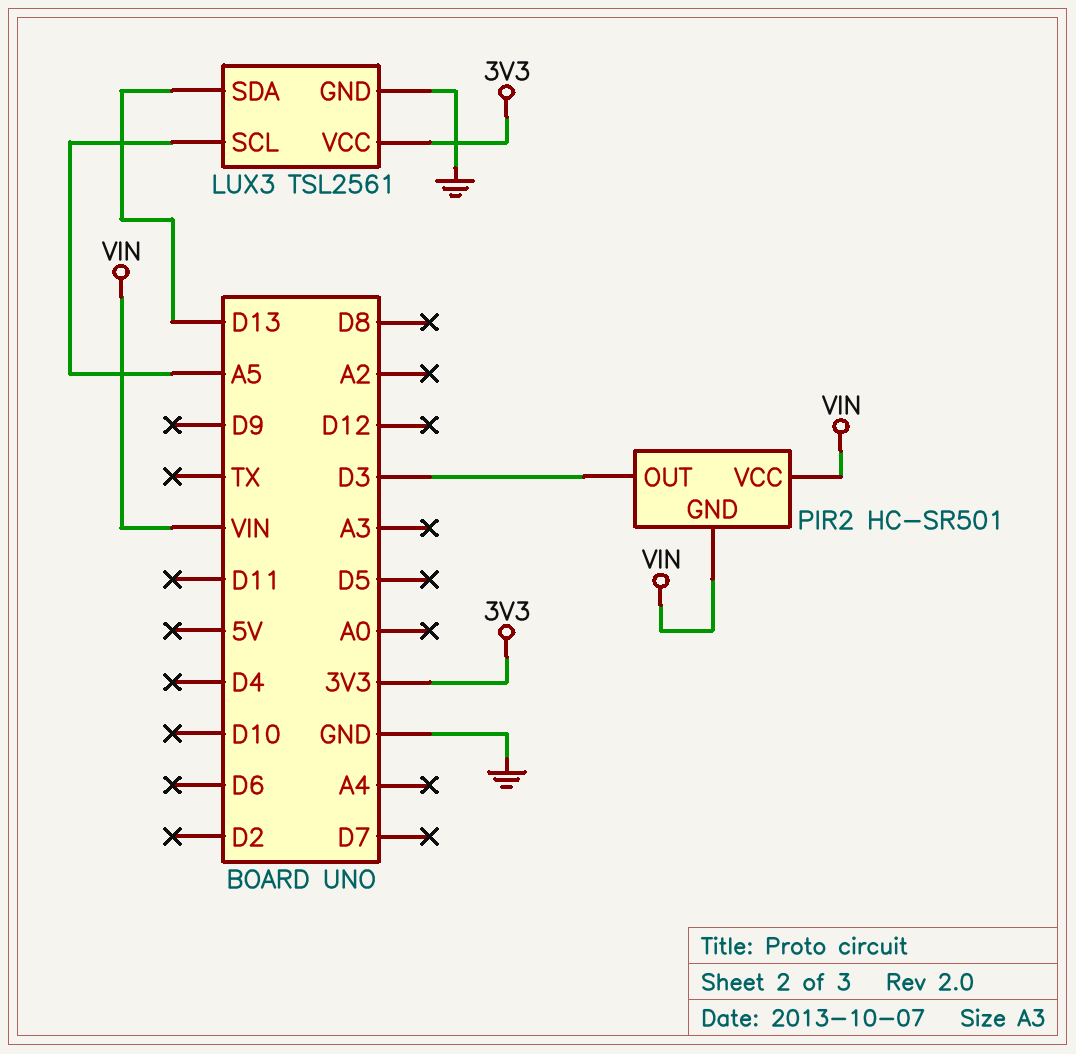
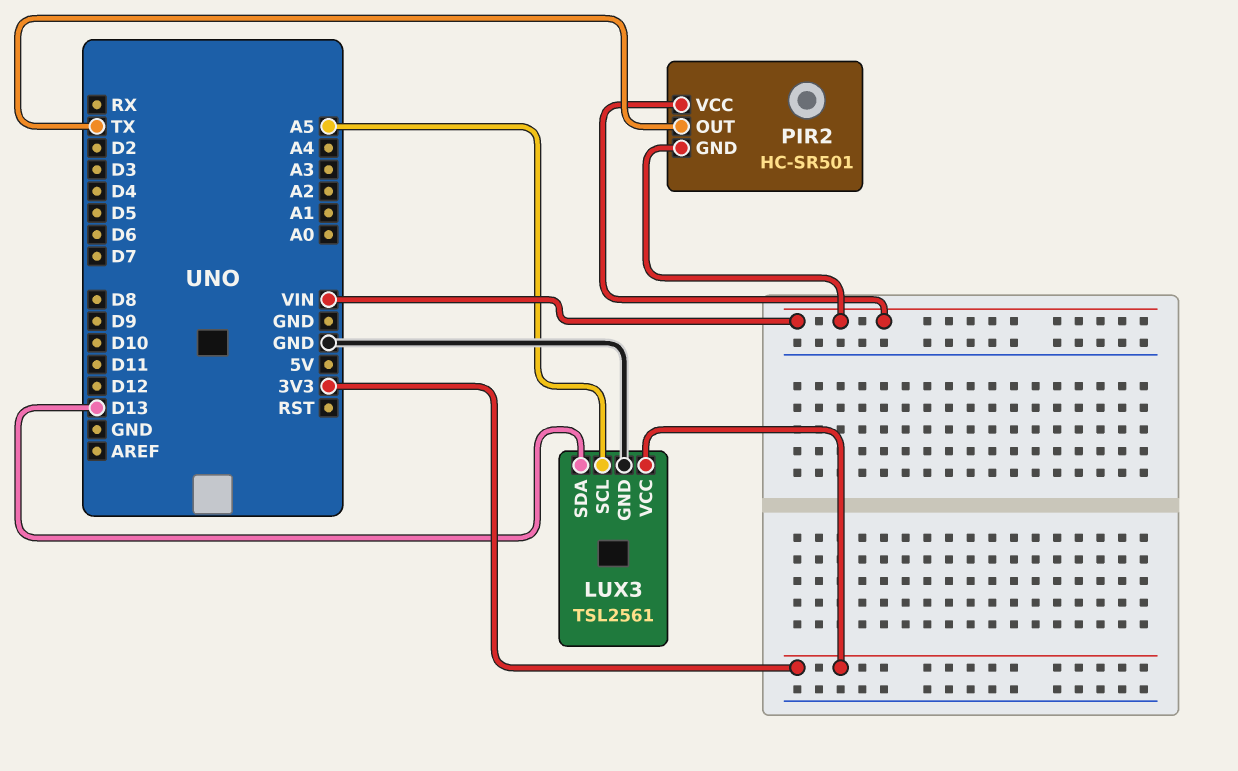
PIR2 pin OUT: D3 -> TX

